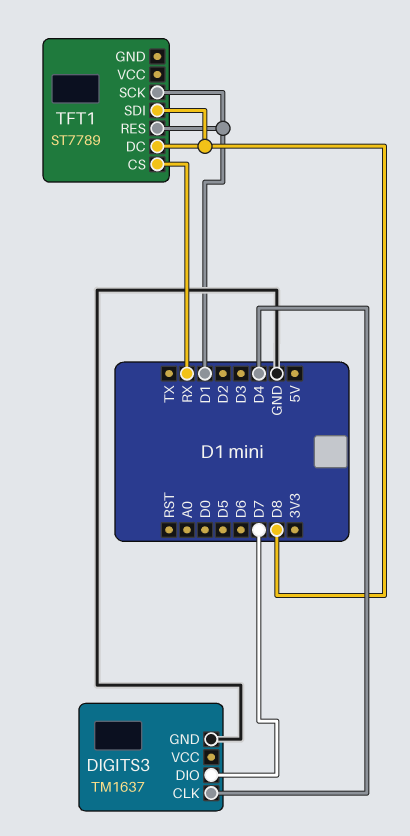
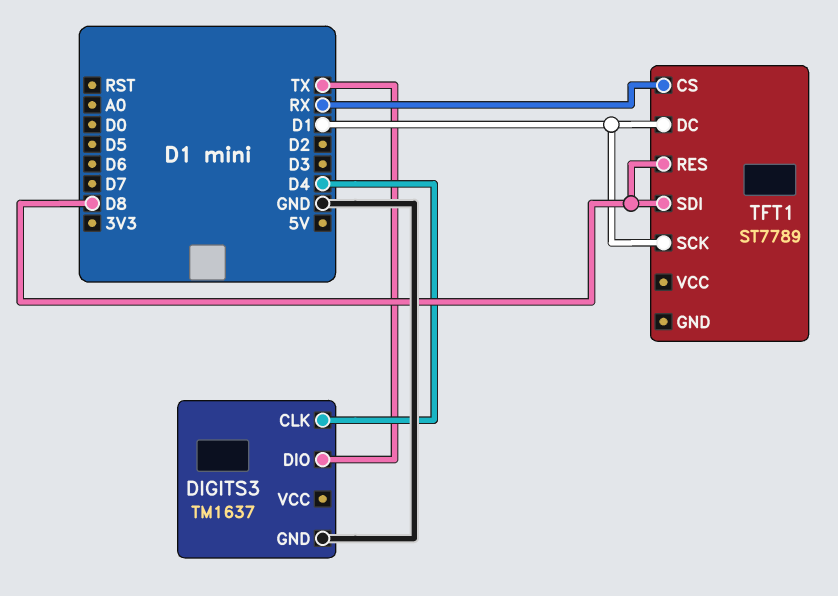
DIGITS3 pin DIO: D7 -> TX
TFT1 pin DC: D8 -> D1
TFT1 pin RES: D1 -> D8

